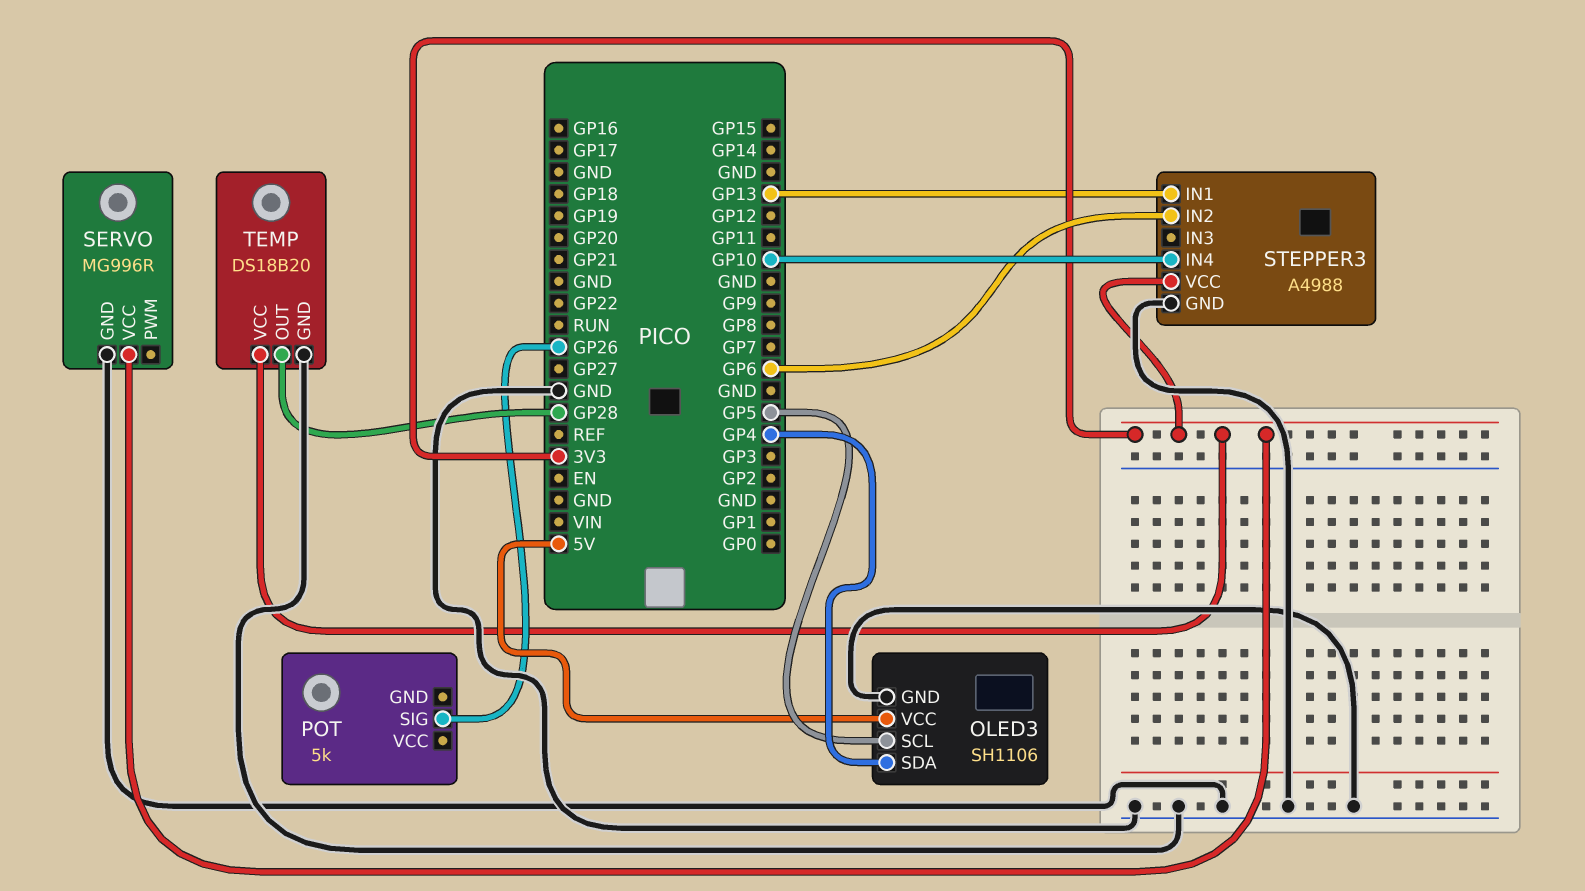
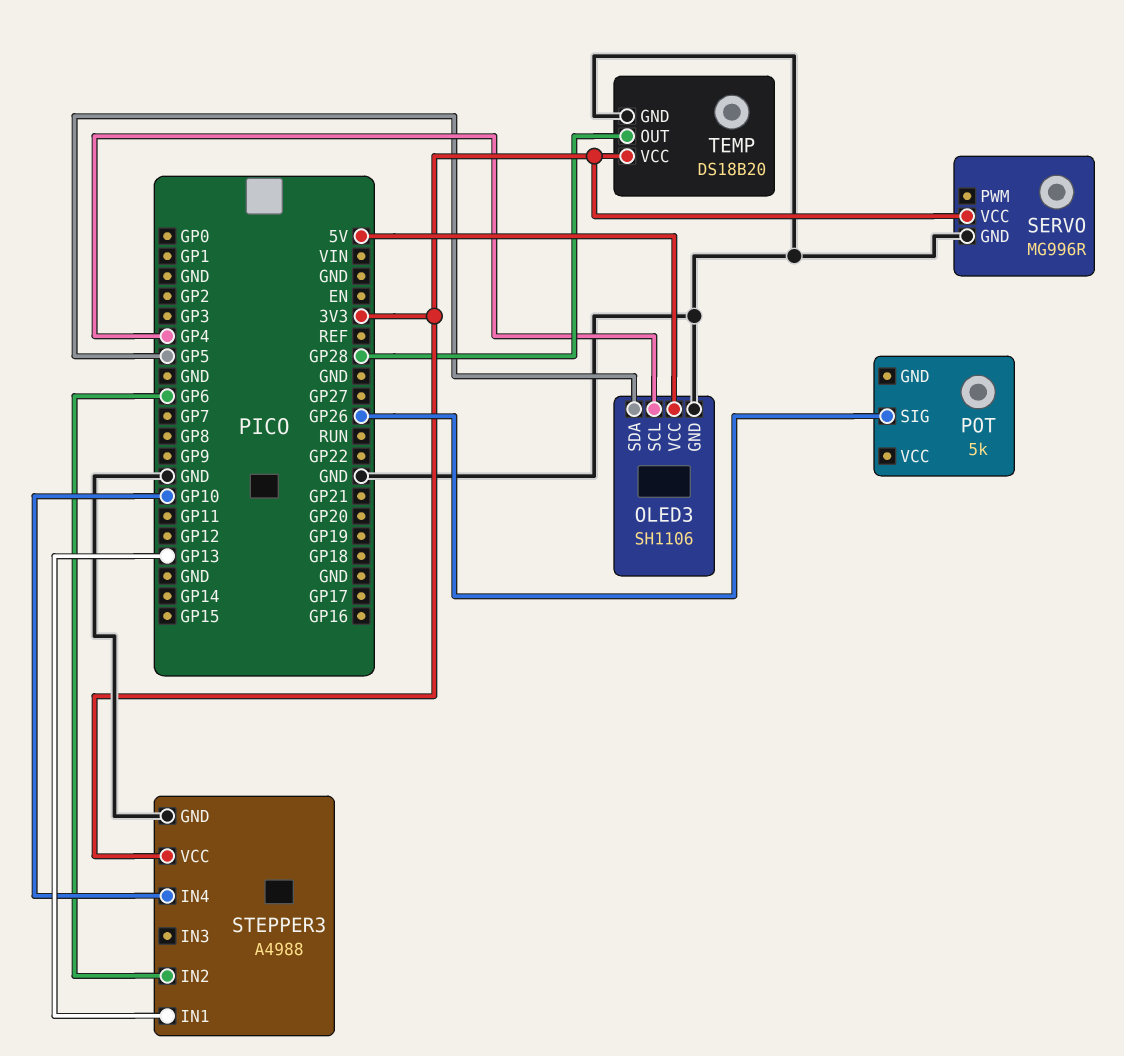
OLED3 pin SCL: GP5 -> GP4
OLED3 pin SDA: GP4 -> GP5

